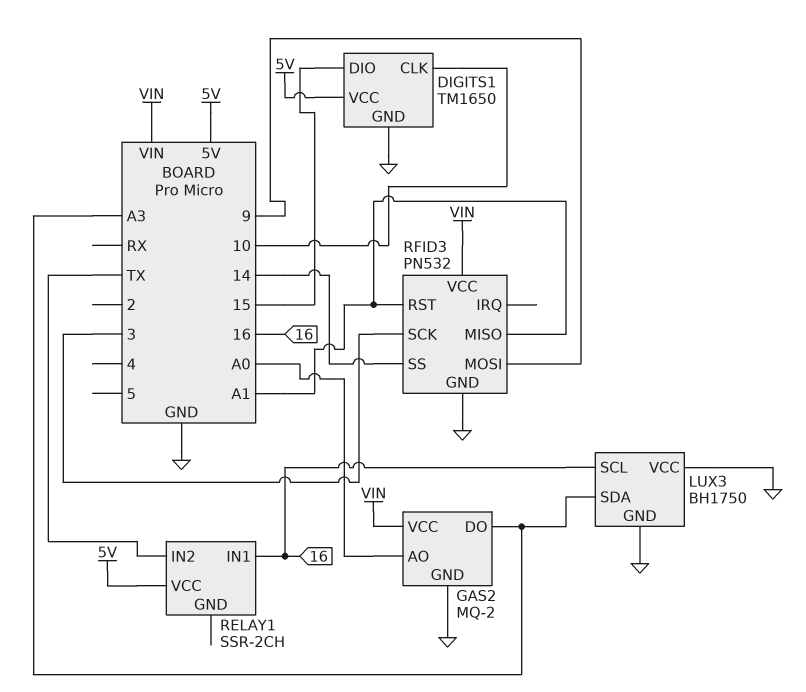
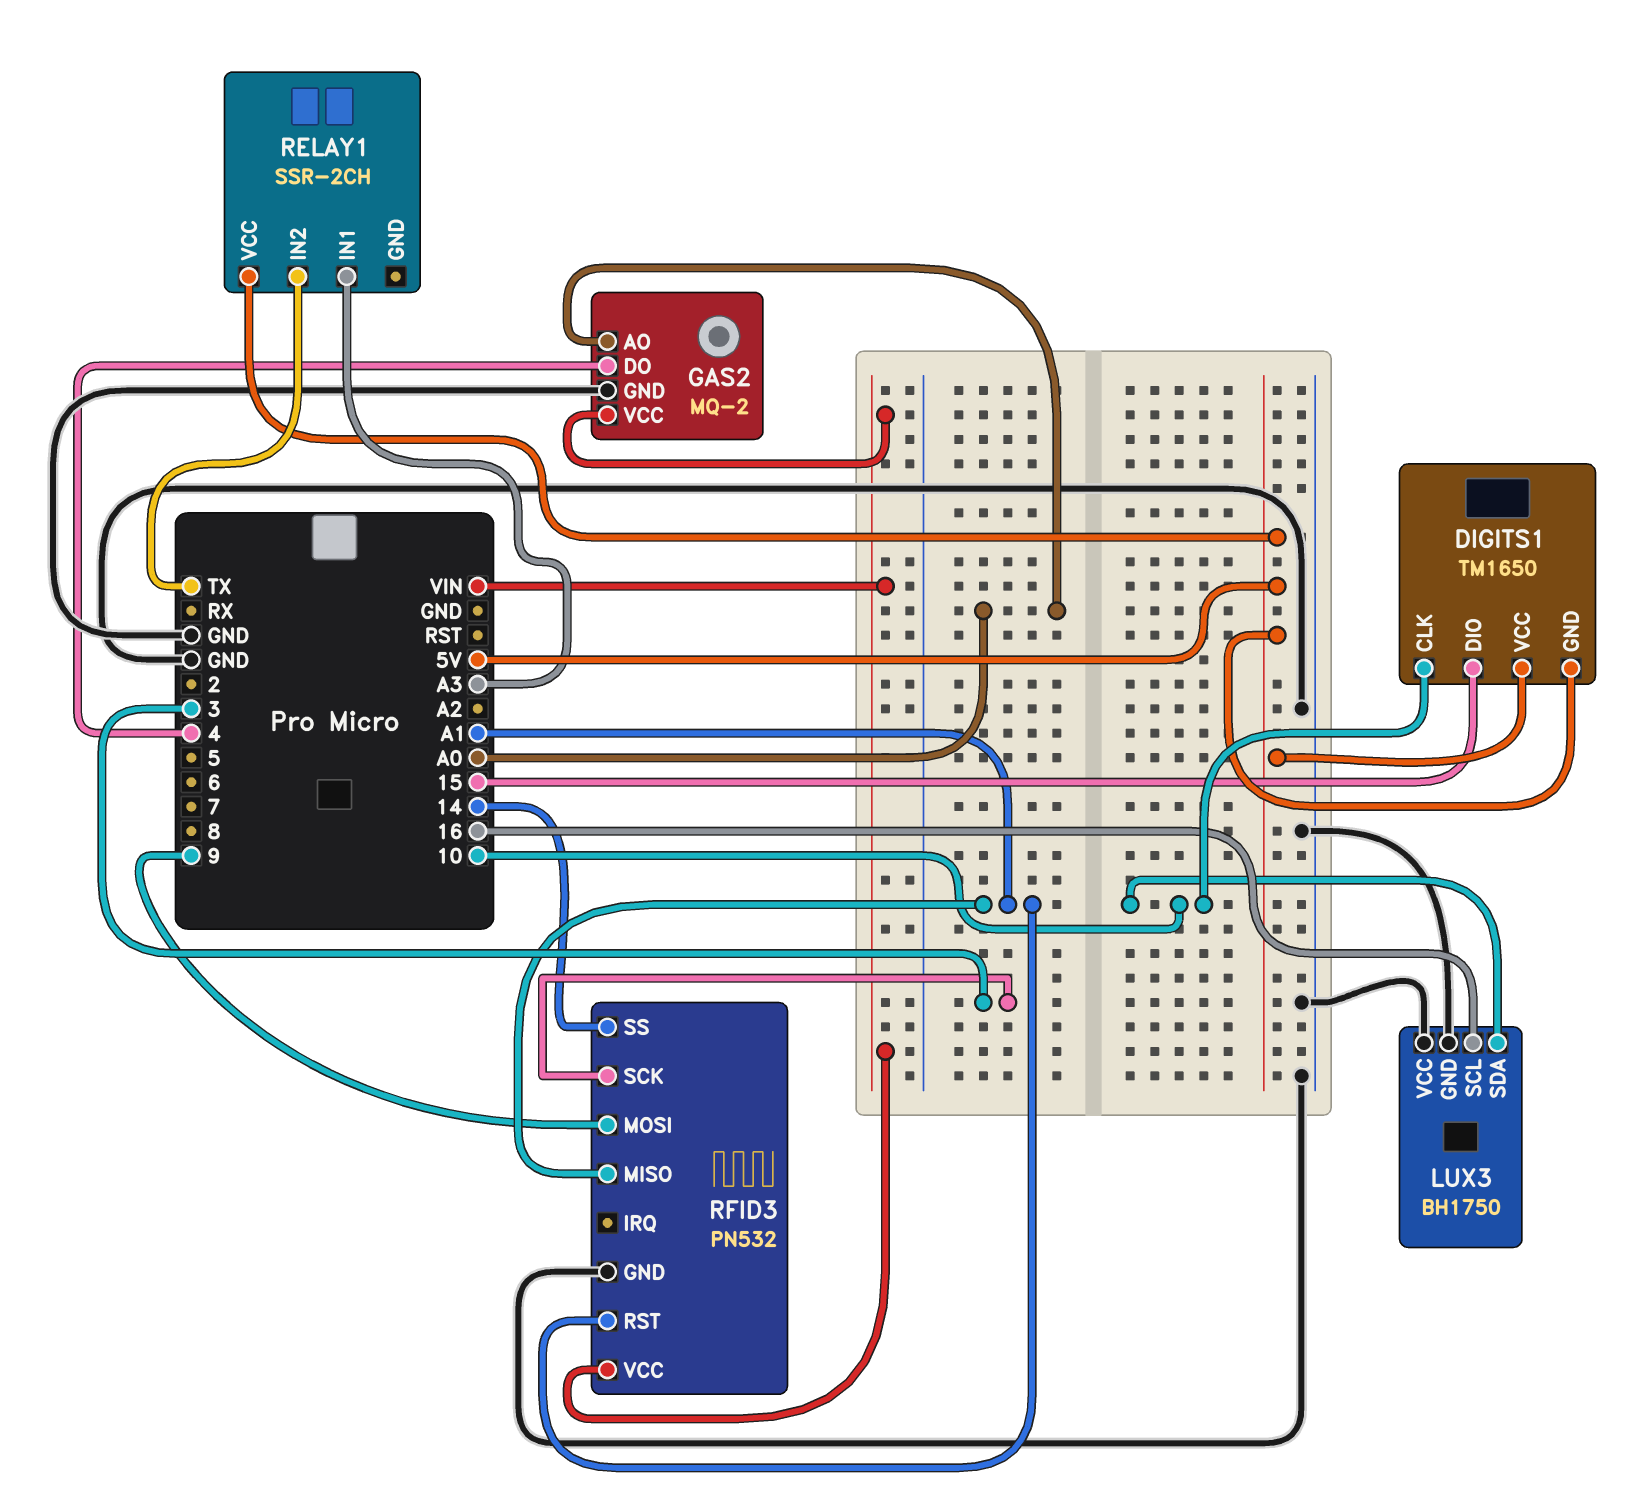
DIGITS1 pin GND: GND -> 5V
GAS2 pin DO: A3 -> 4
LUX3 pin SDA: A3 -> 10
RELAY1 pin IN1: 16 -> A3

